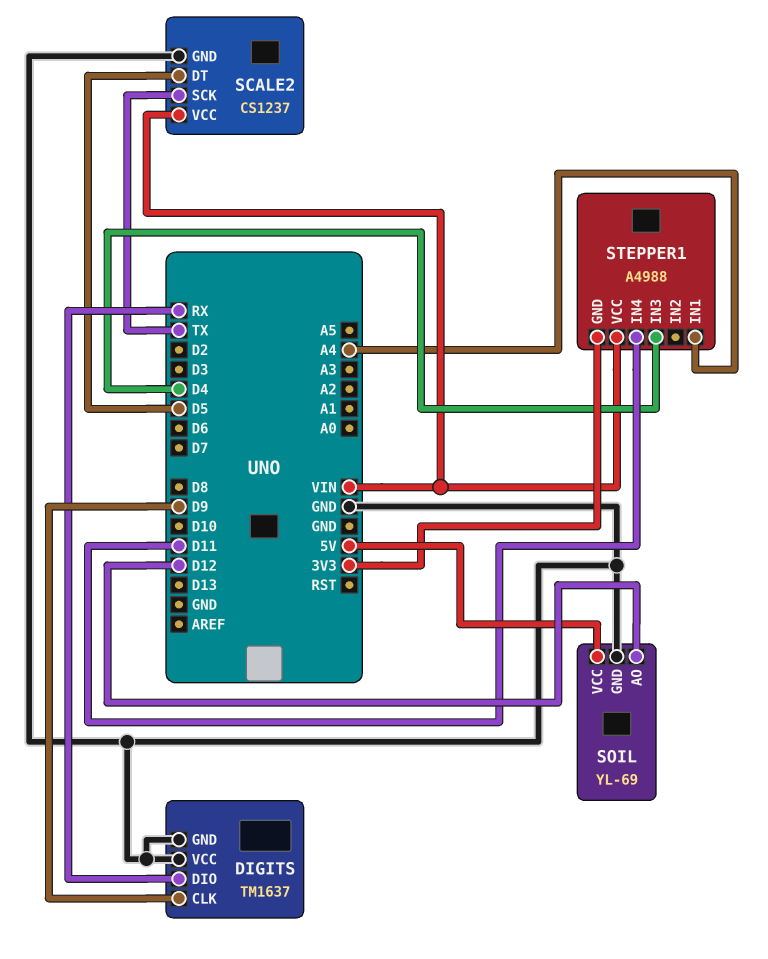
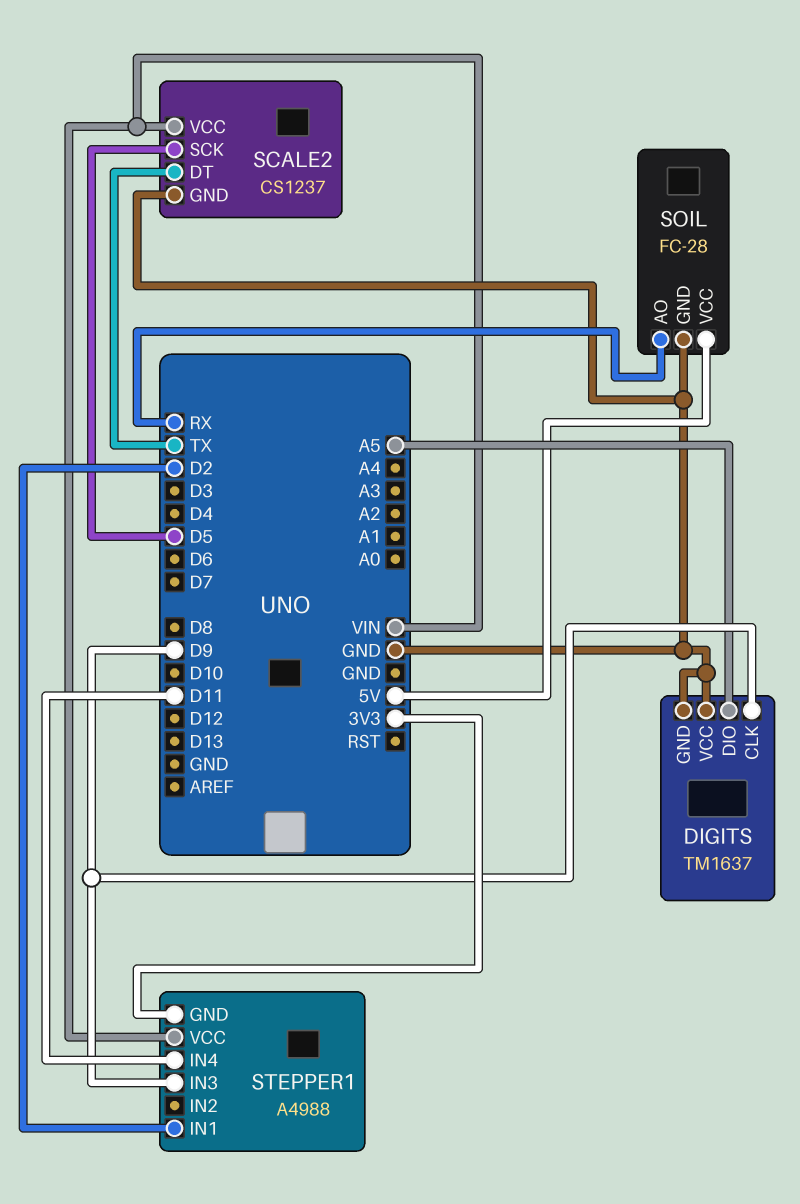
DIGITS pin DIO: RX -> A5
SCALE2 pin DT: D5 -> TX
SCALE2 pin SCK: TX -> D5
SOIL: YL-69 -> FC-28
SOIL pin AO: D12 -> RX
STEPPER1 pin IN1: A4 -> D2
STEPPER1 pin IN3: D4 -> D9

